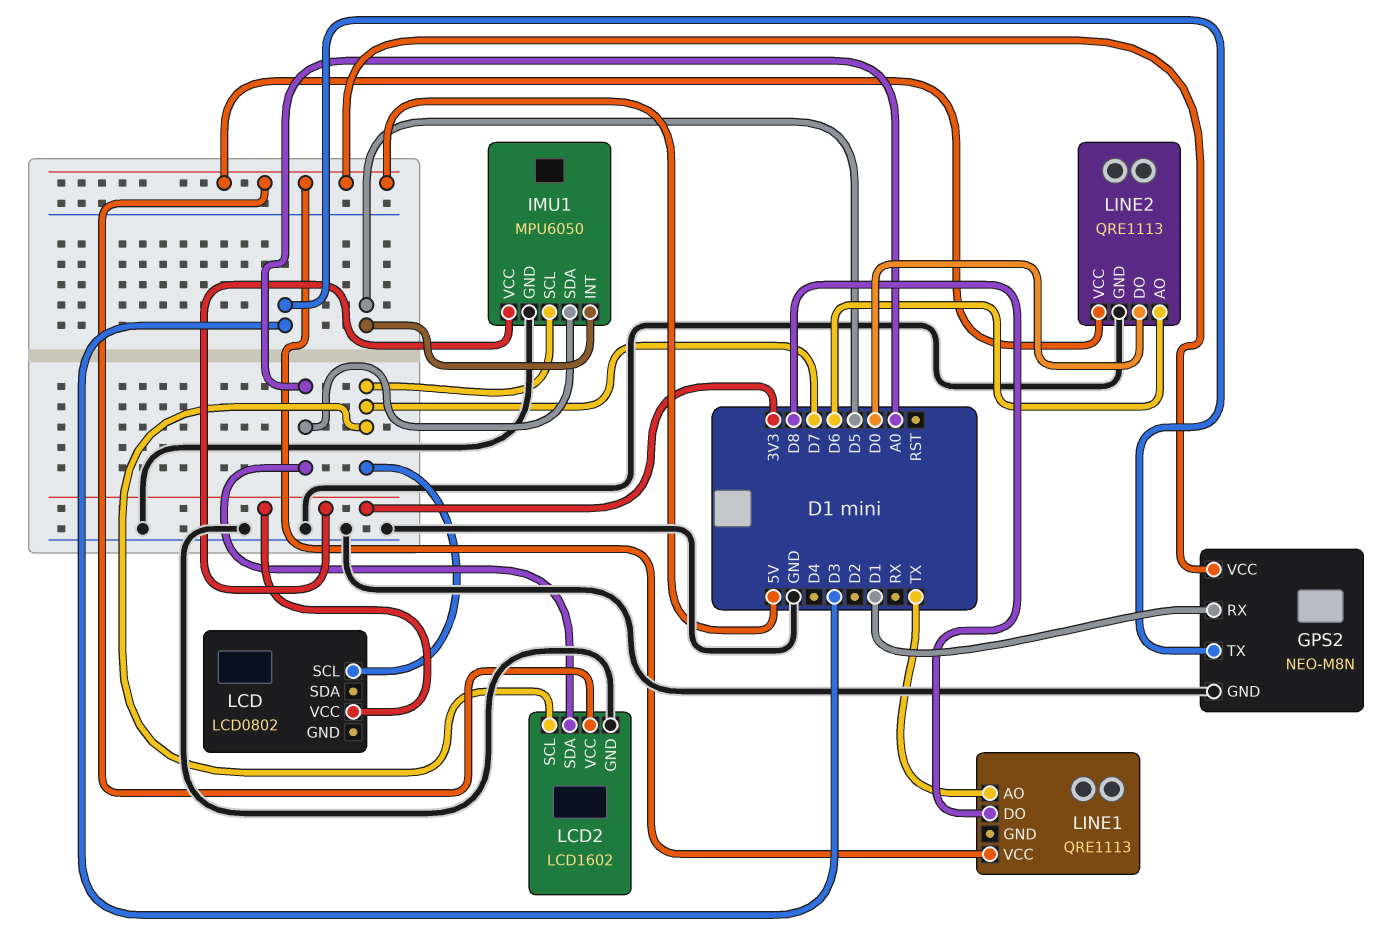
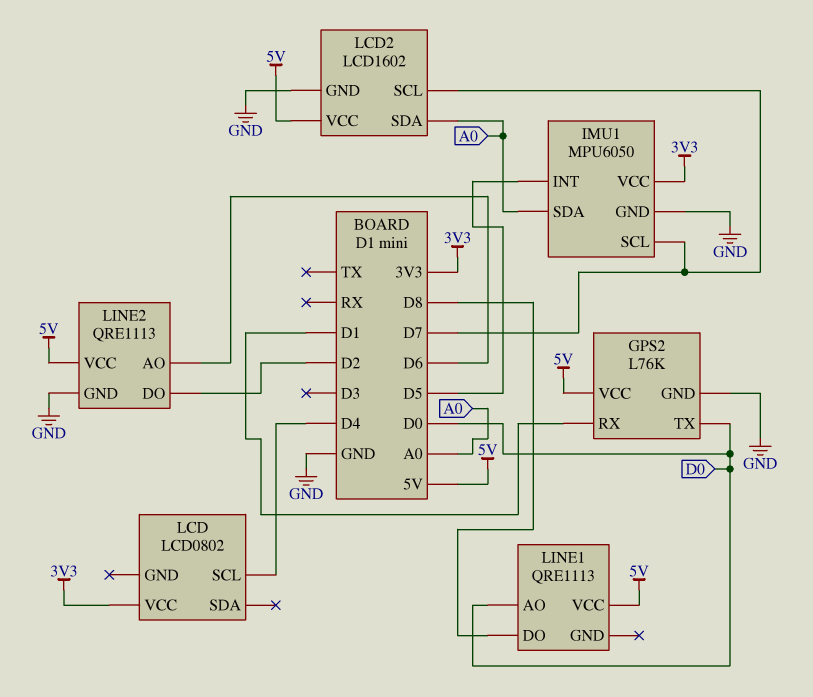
GPS2: NEO-M8N -> L76K
GPS2 pin TX: D3 -> D0
LCD pin SCL: D7 -> D4
LINE1 pin AO: TX -> D0
LINE2 pin DO: D0 -> D2

